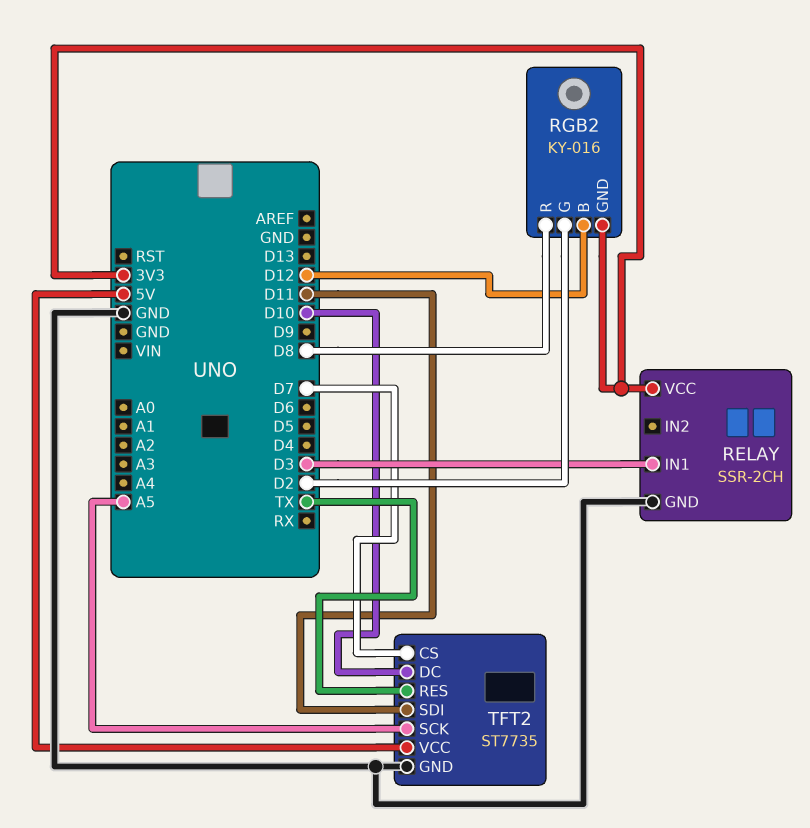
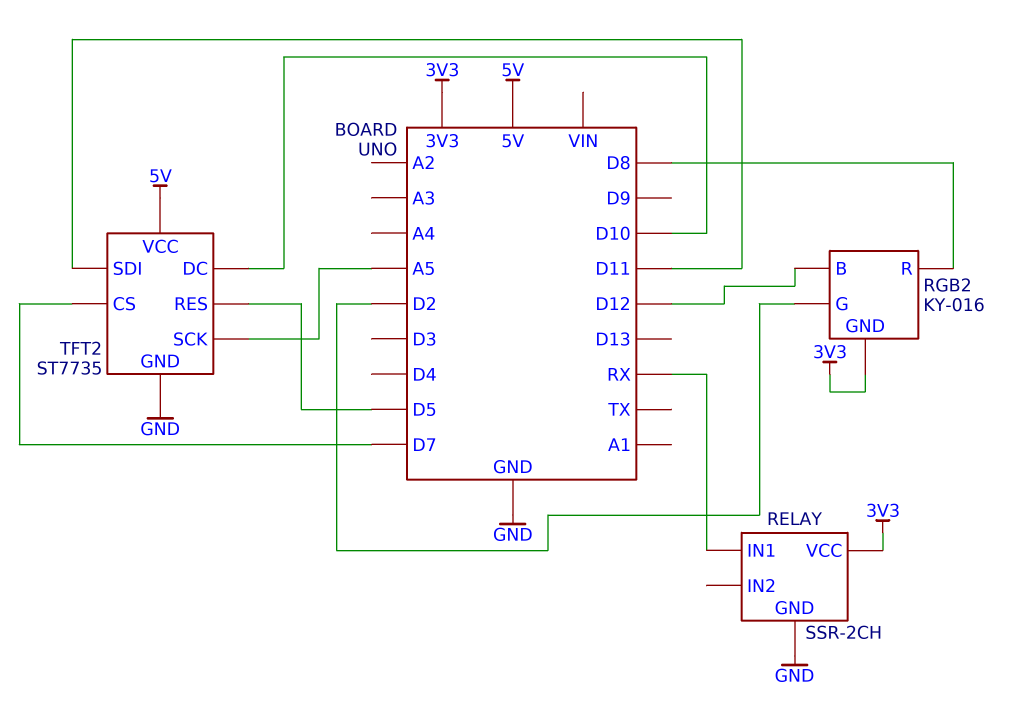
RELAY pin IN1: D3 -> RX
TFT2 pin RES: TX -> D5

